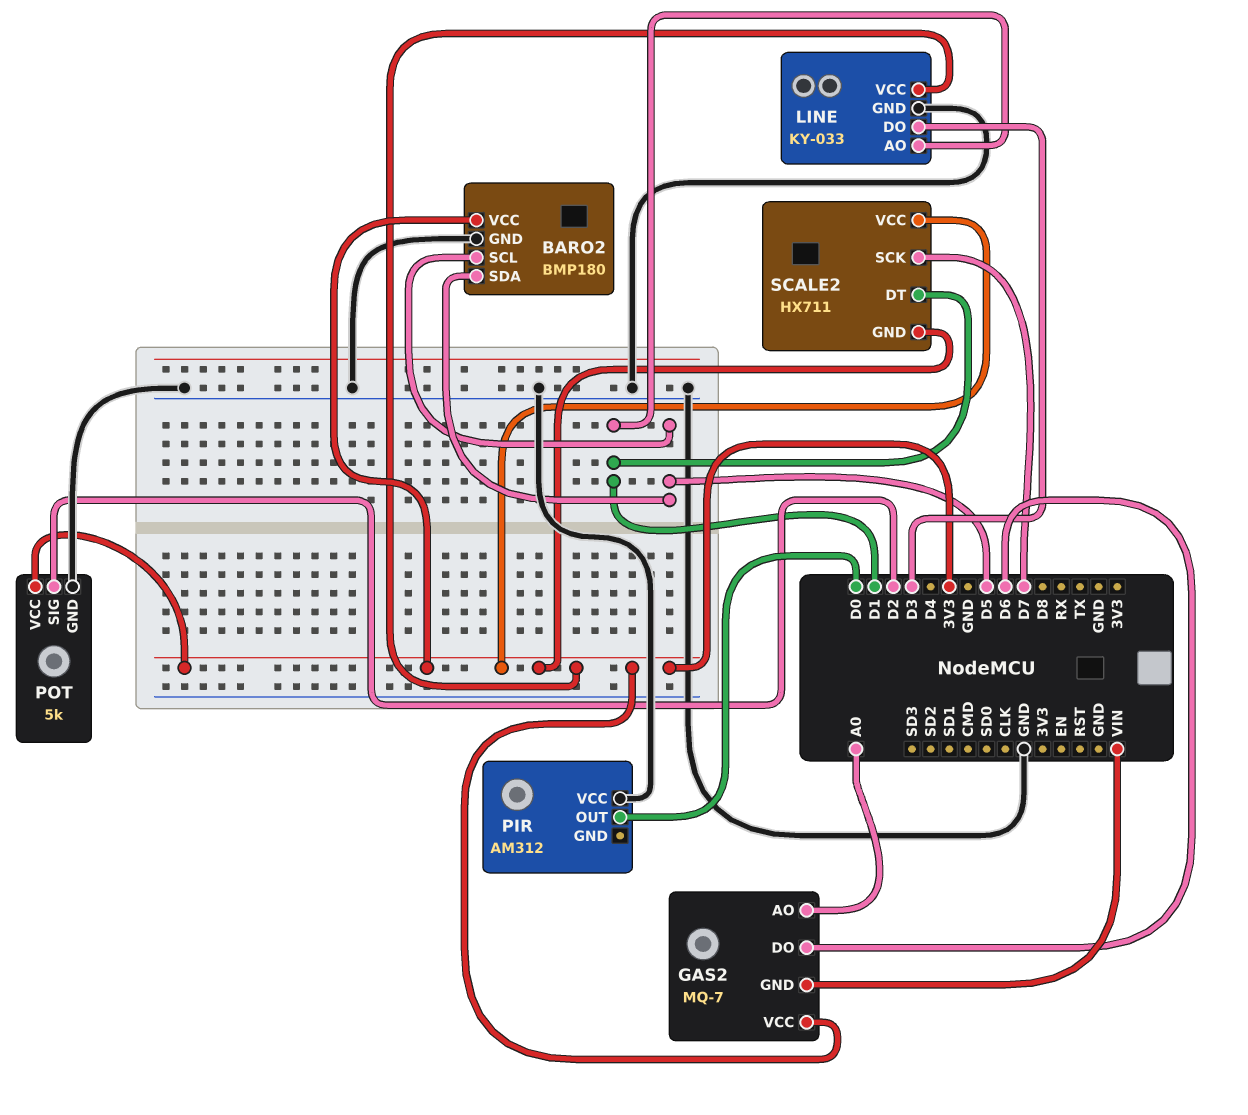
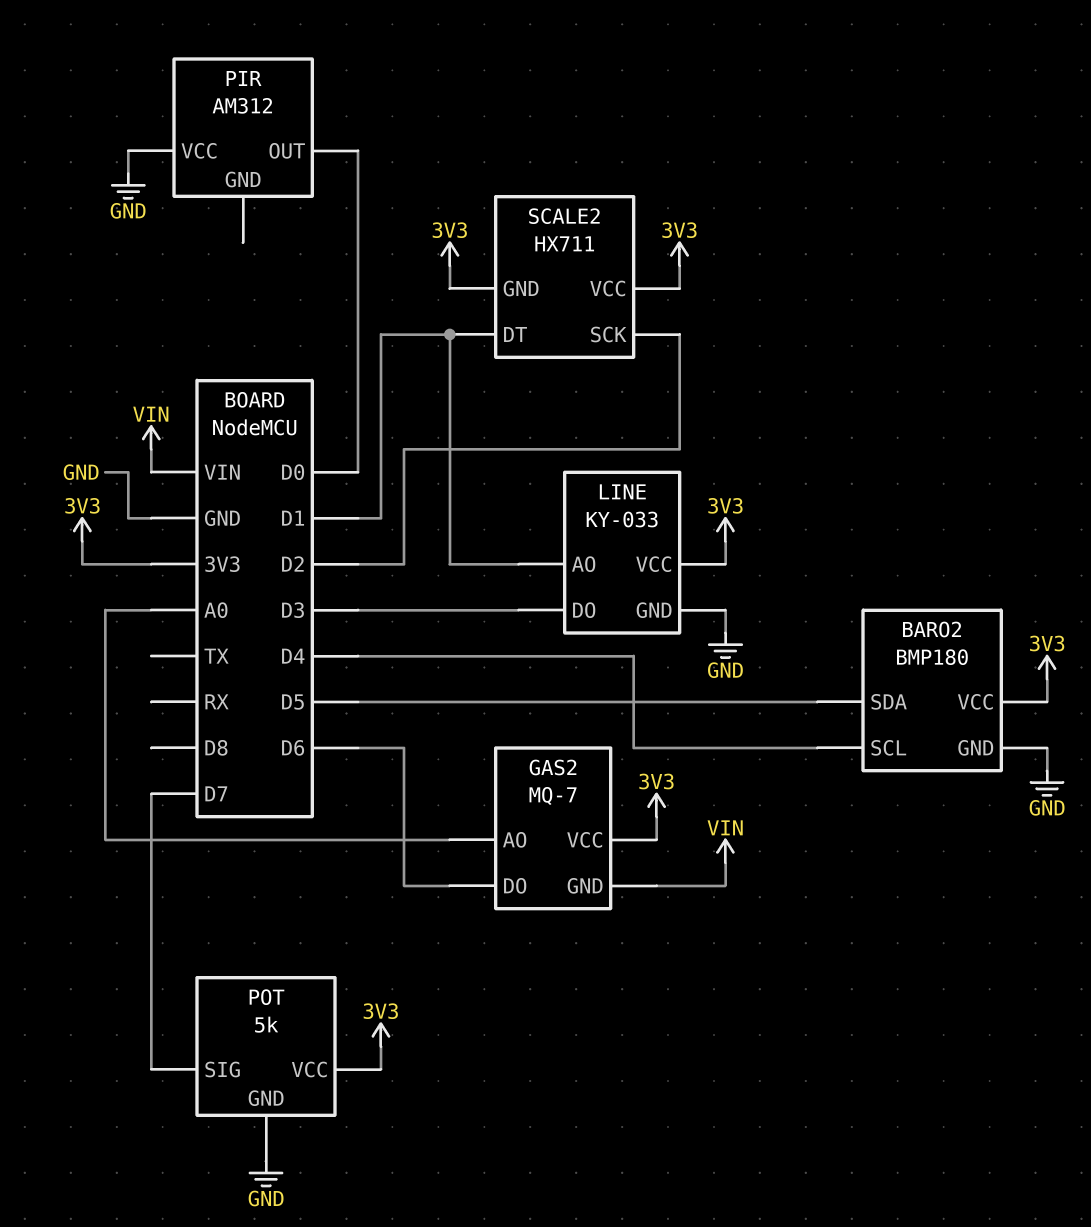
BARO2 pin SCL: D5 -> D4
POT pin SIG: D2 -> D7
SCALE2 pin SCK: D7 -> D2

